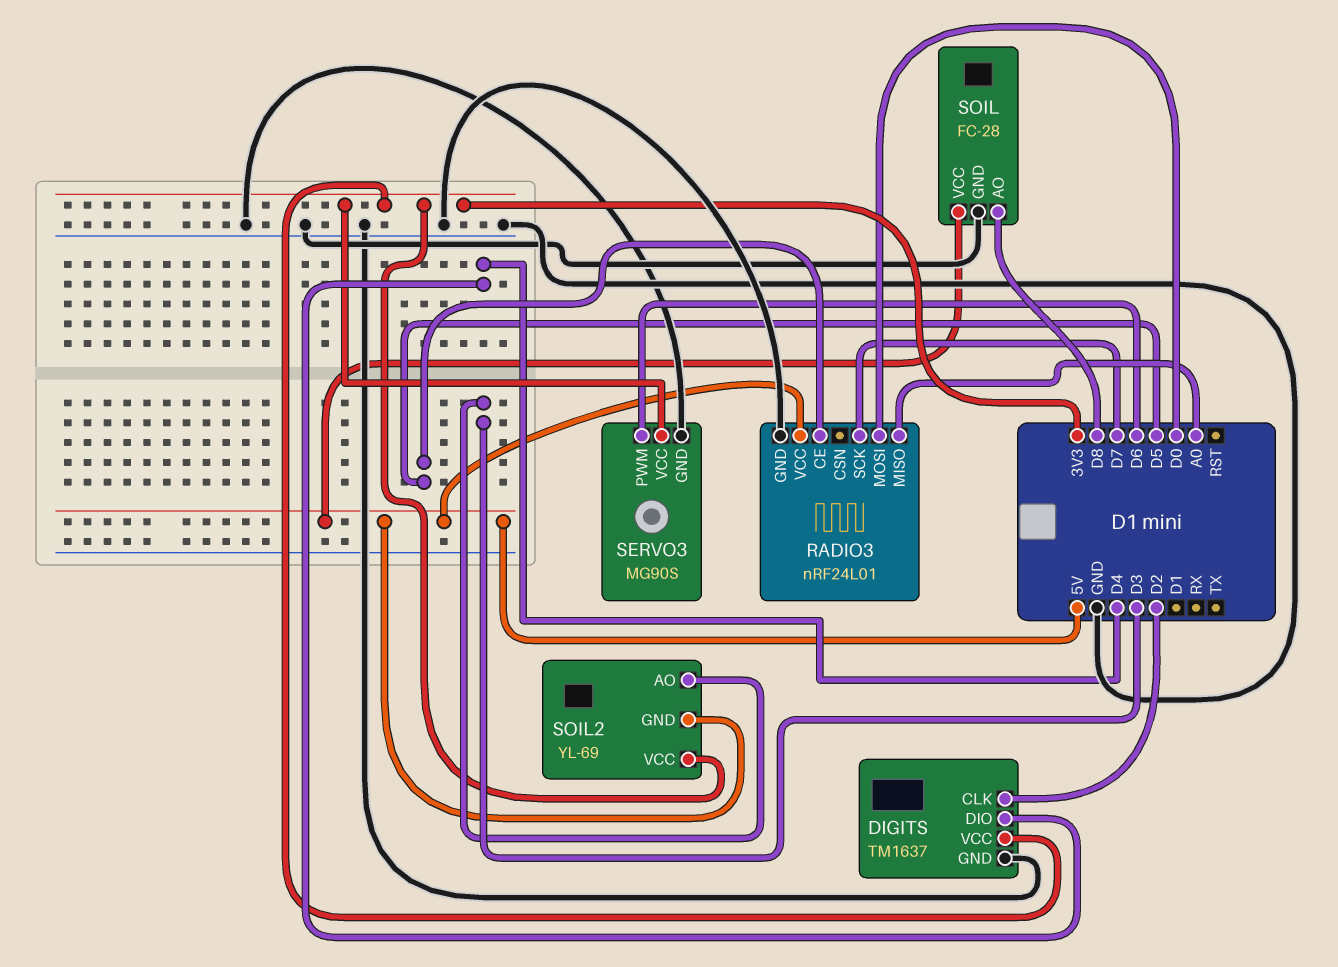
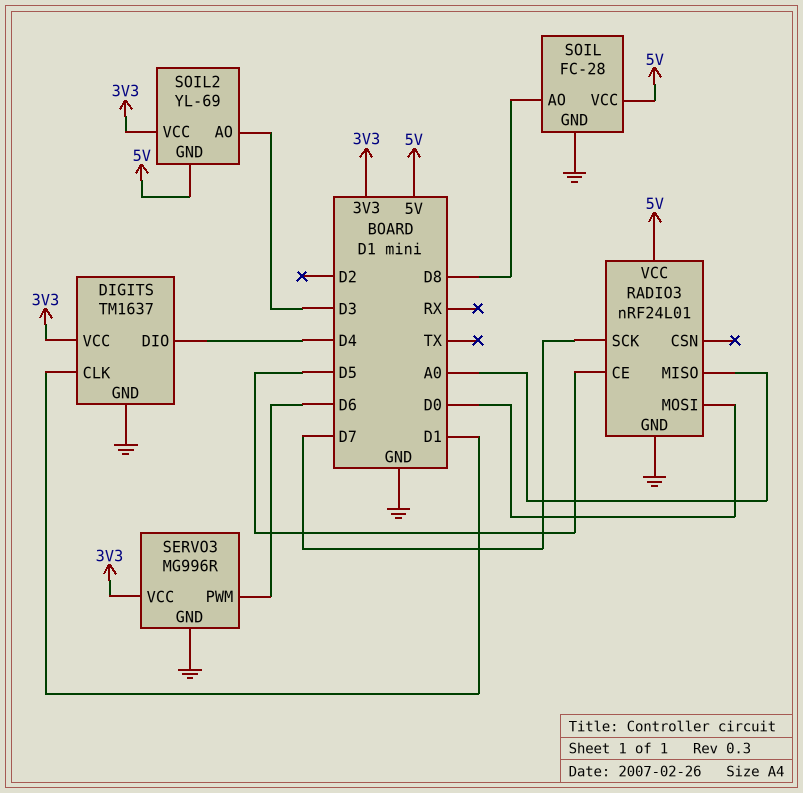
DIGITS pin CLK: D2 -> D1
SERVO3: MG90S -> MG996R

